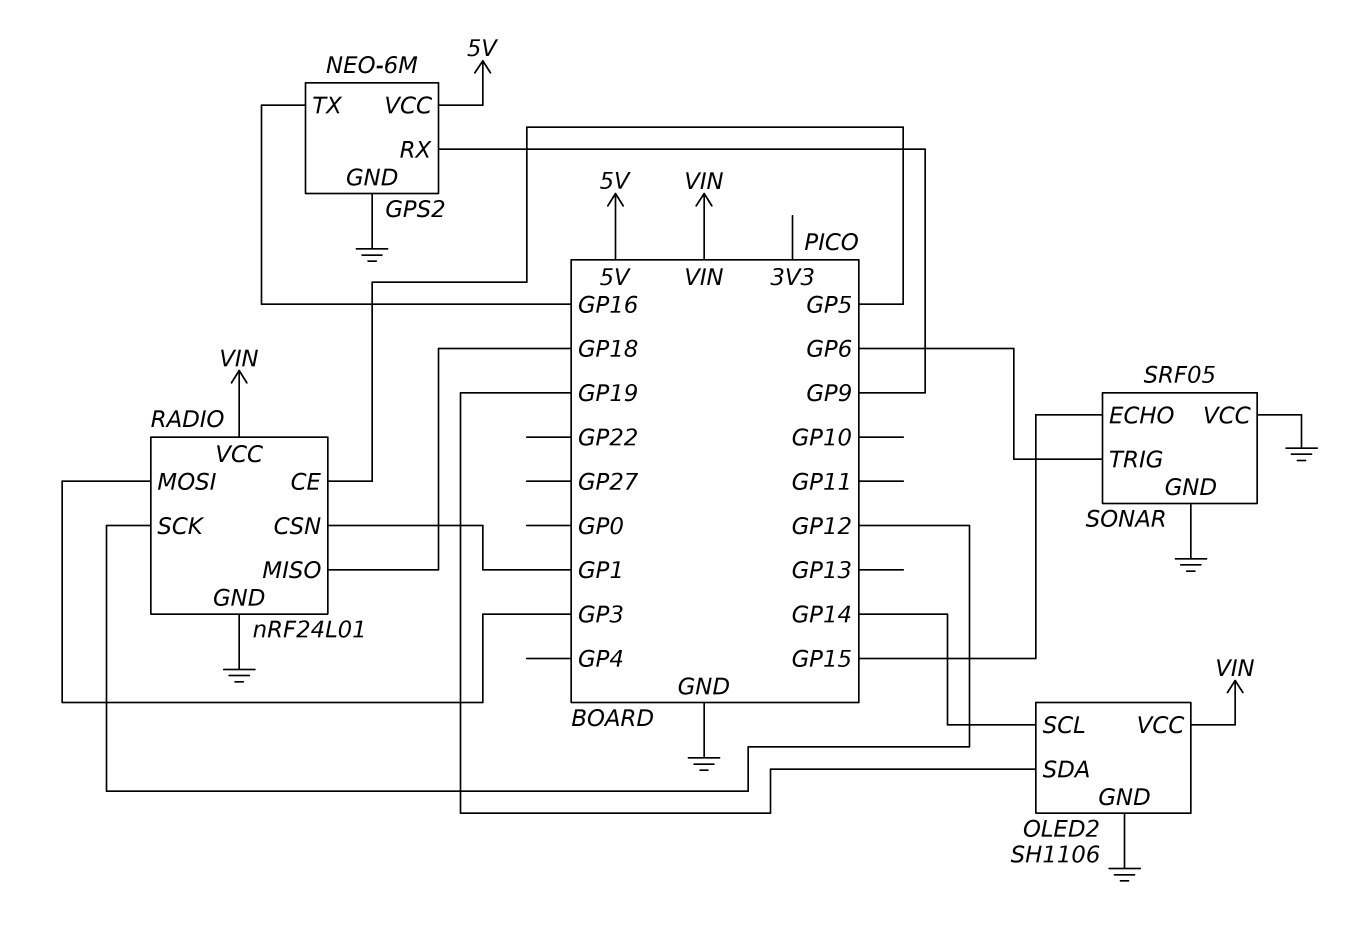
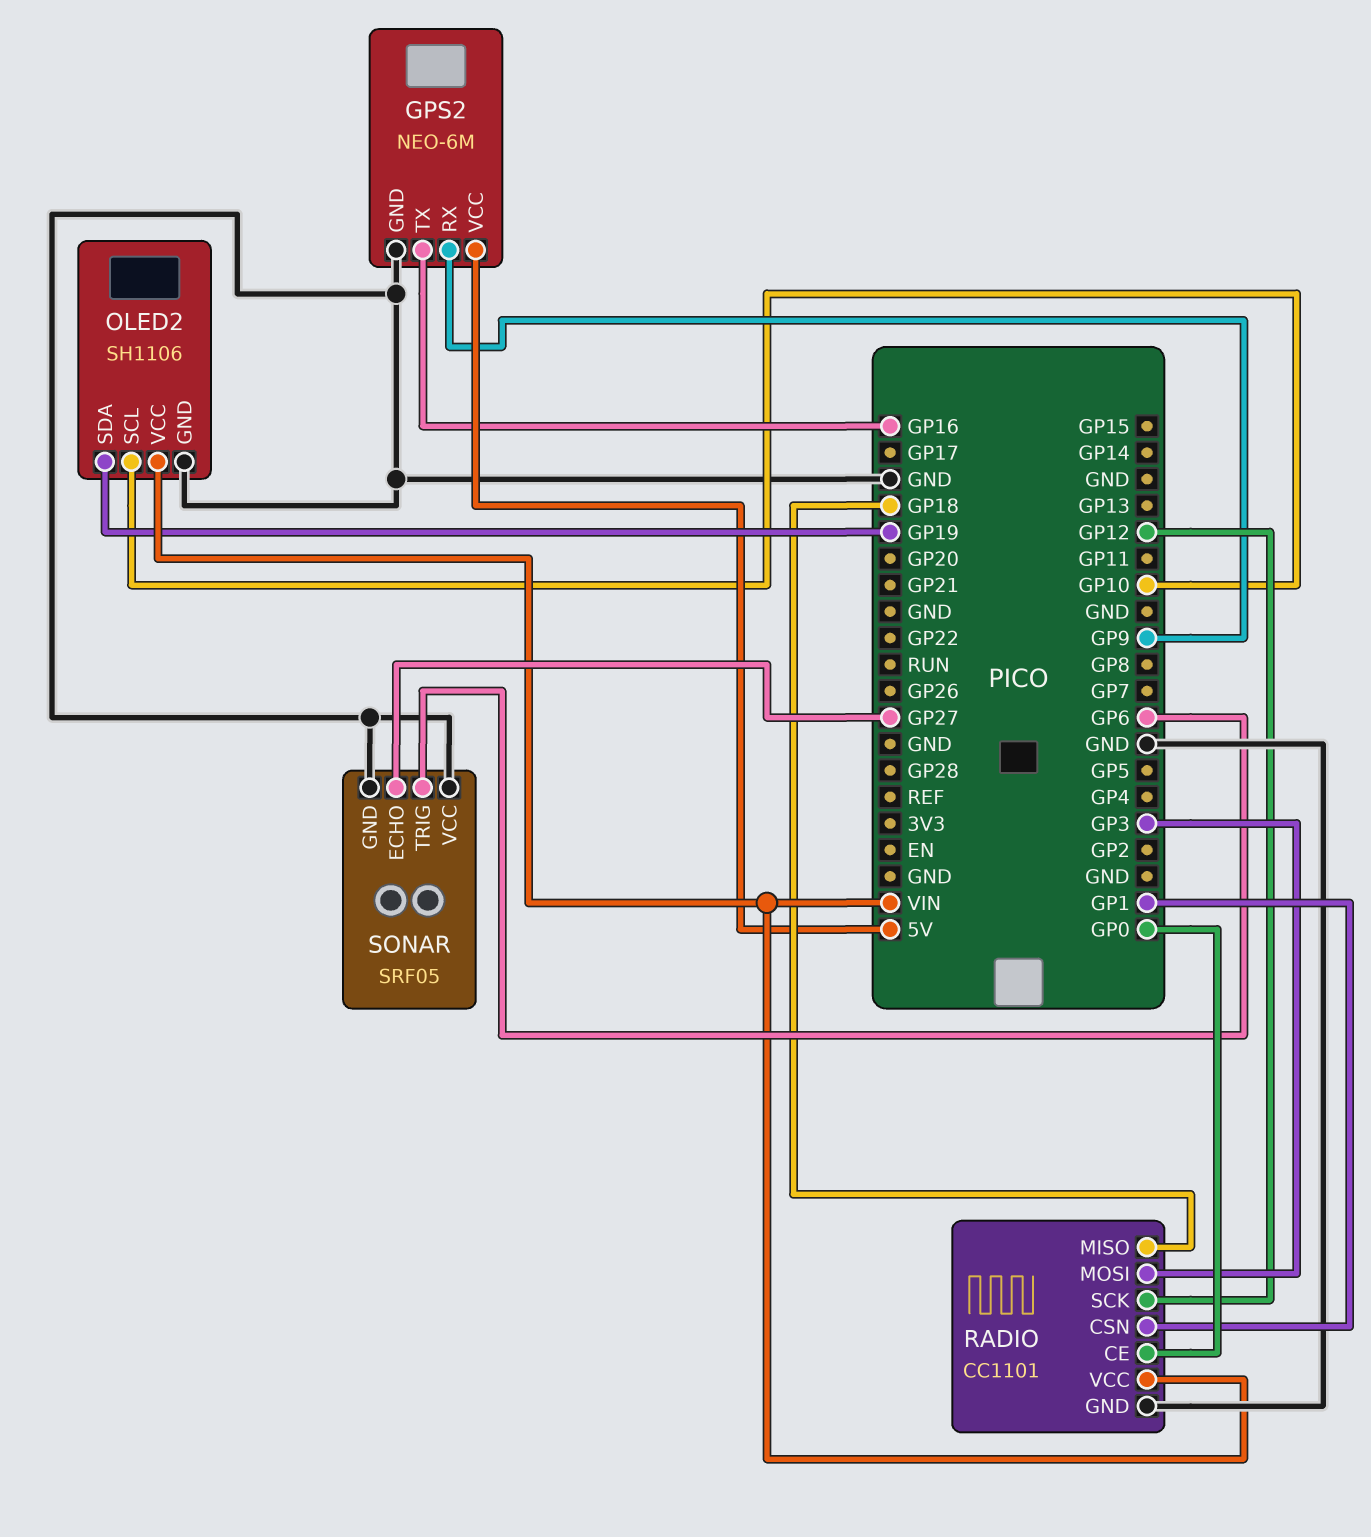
OLED2 pin SCL: GP14 -> GP10
RADIO: nRF24L01 -> CC1101
RADIO pin CE: GP5 -> GP0
SONAR pin ECHO: GP15 -> GP27

